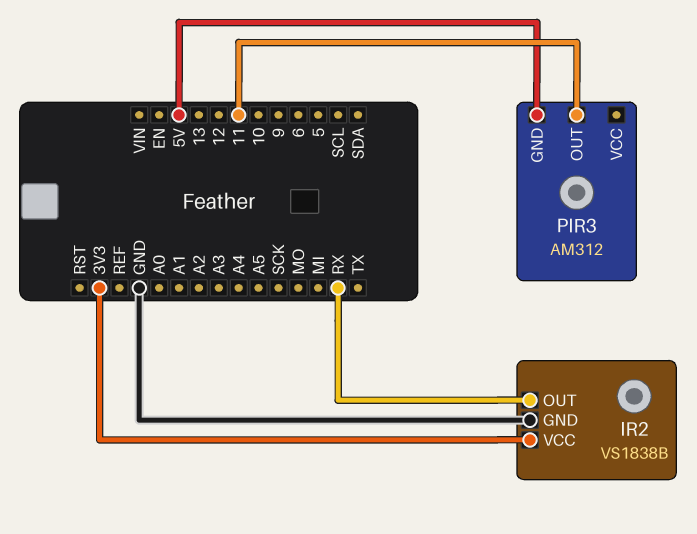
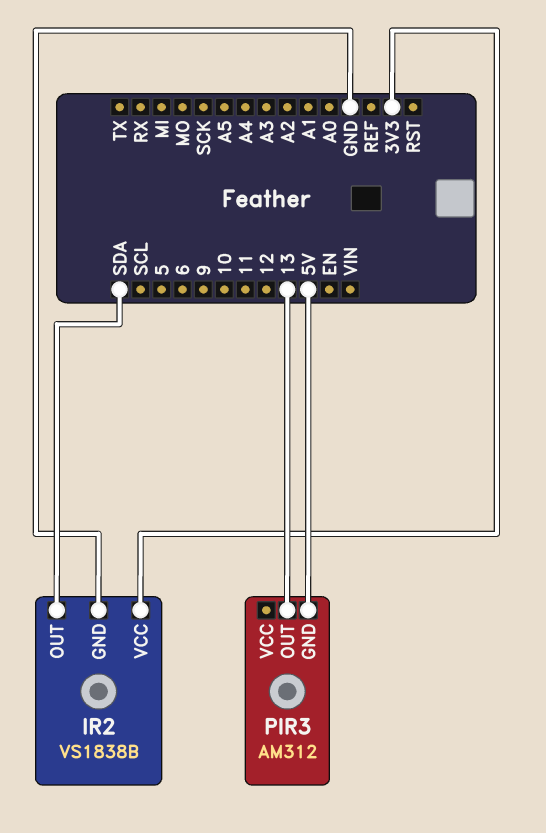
IR2 pin OUT: RX -> SDA
PIR3 pin OUT: 11 -> 13

